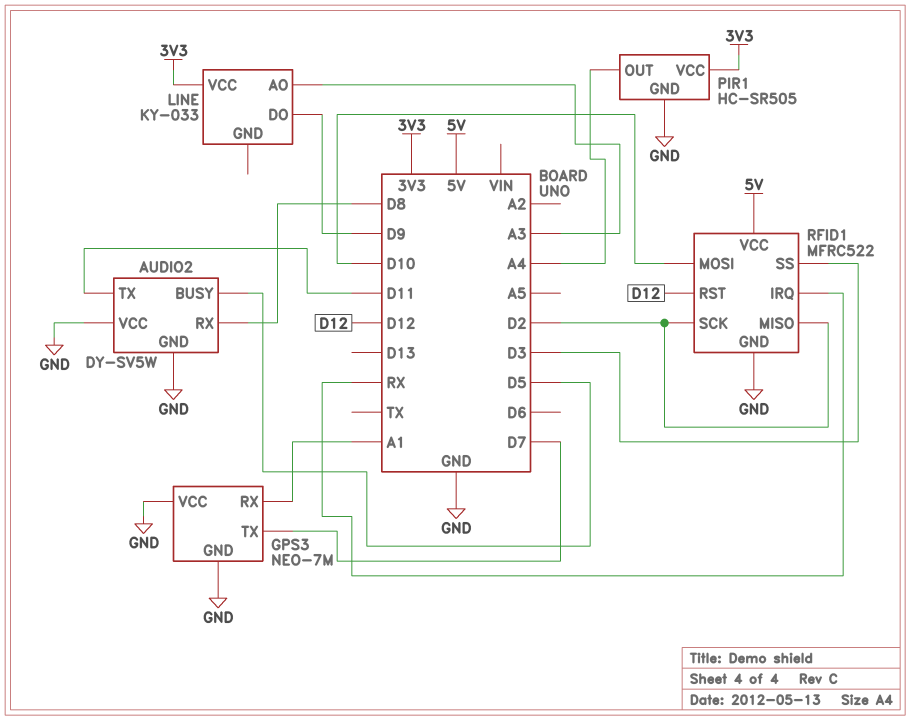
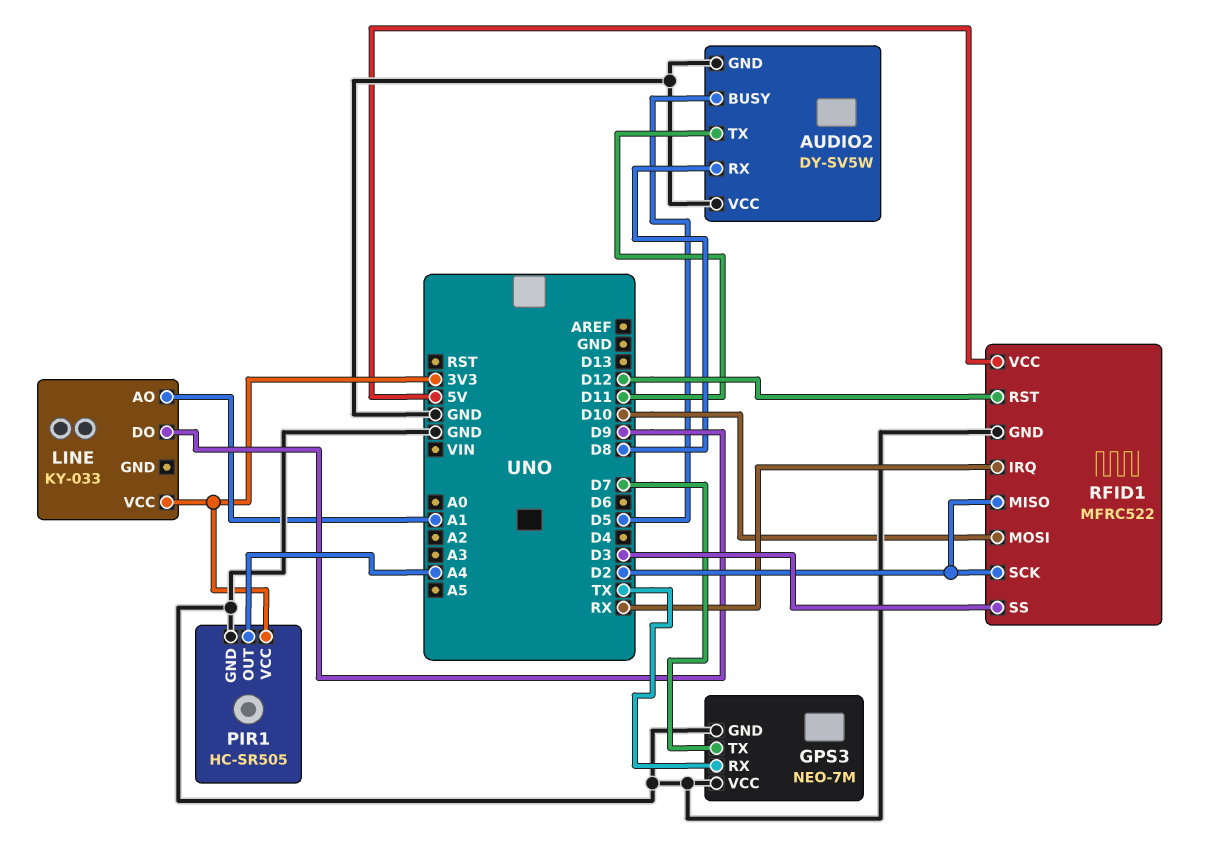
GPS3 pin RX: A1 -> TX
LINE pin AO: A3 -> A1

